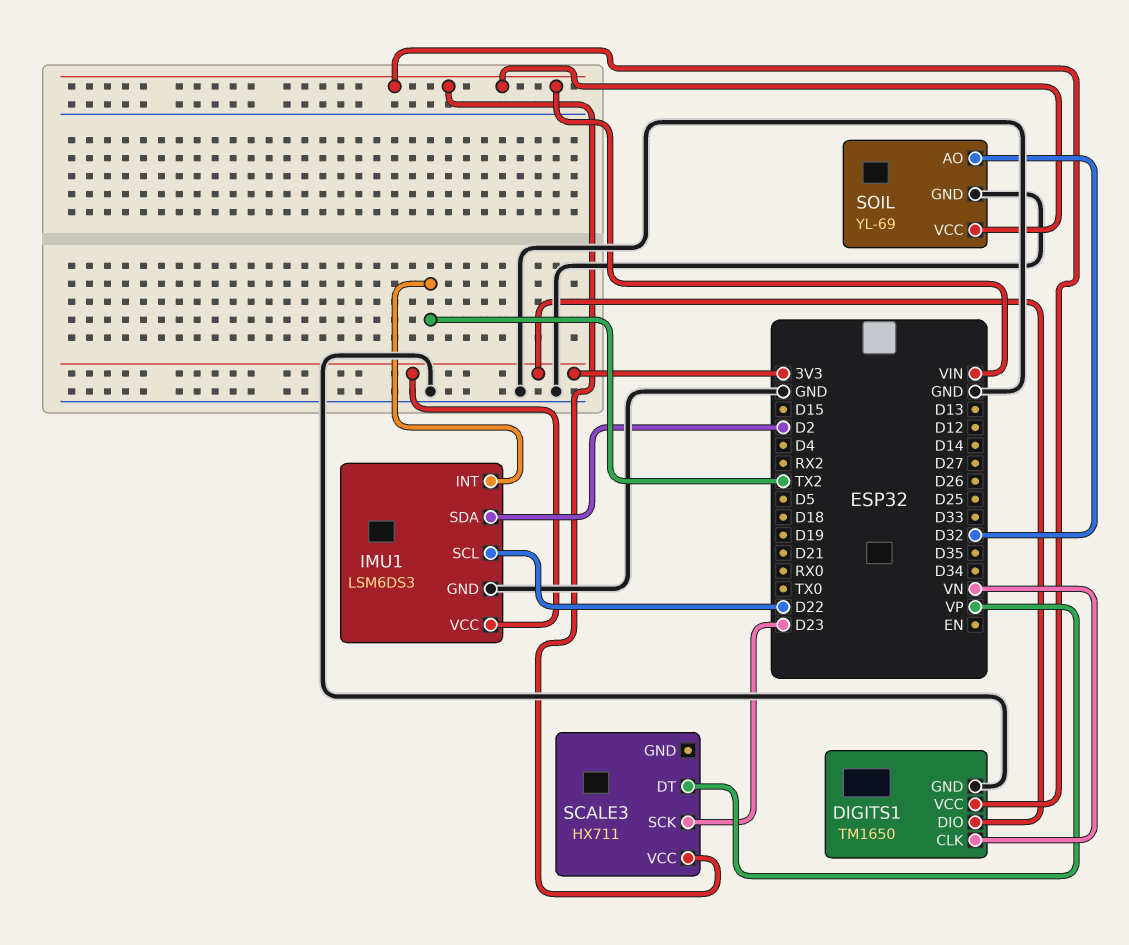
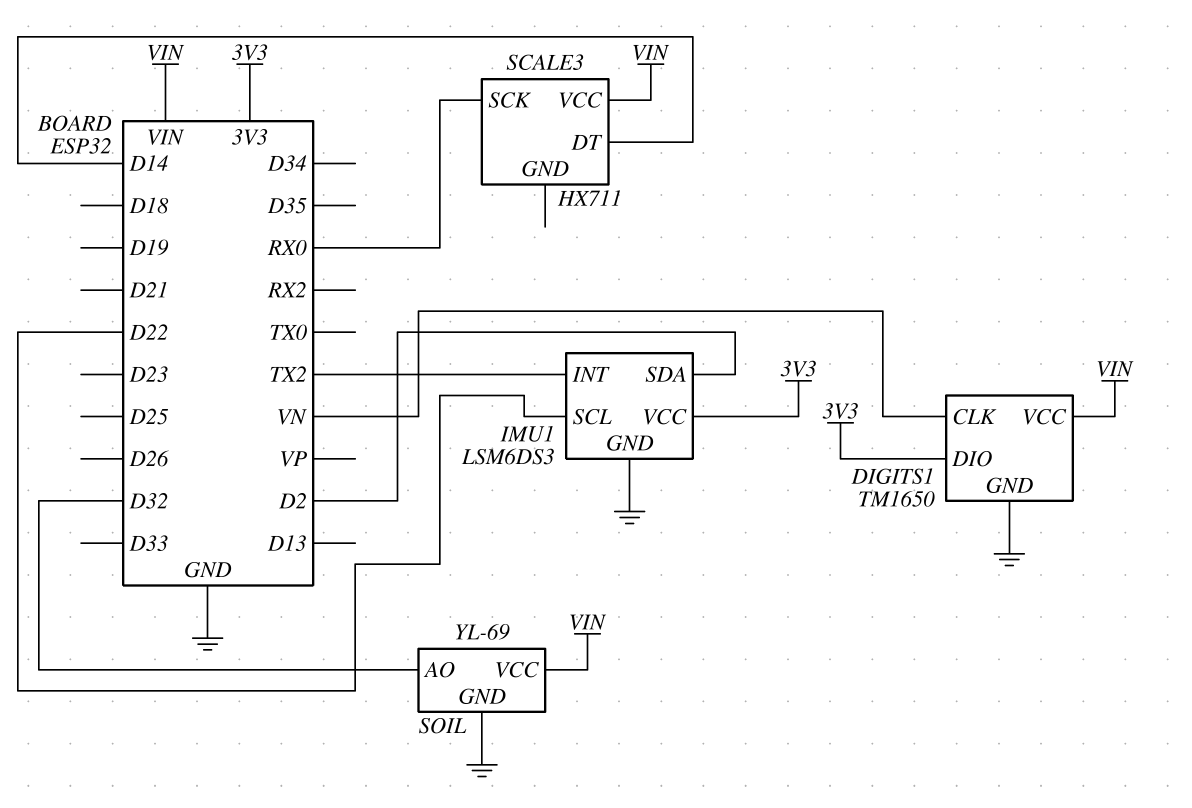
SCALE3 pin DT: VP -> D14
SCALE3 pin SCK: D23 -> RX0

